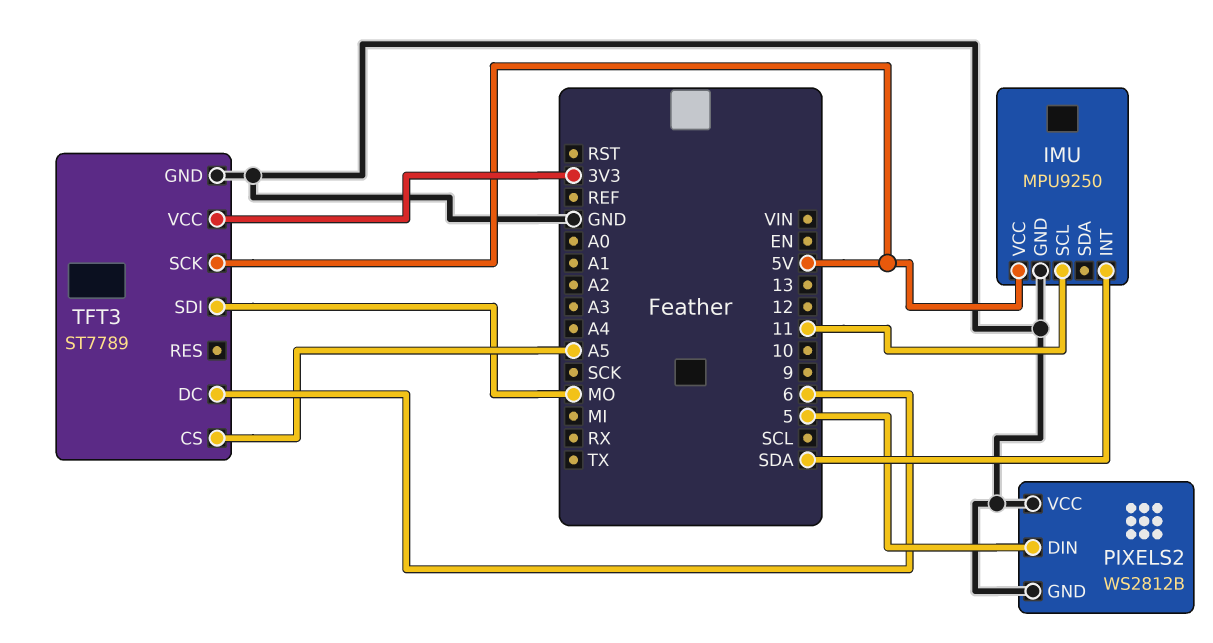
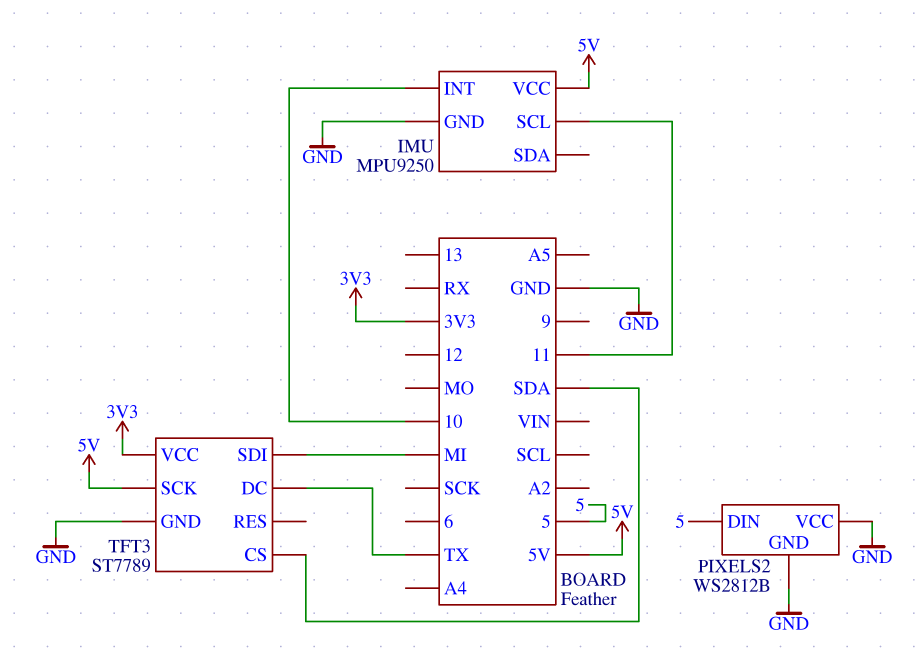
IMU pin INT: SDA -> 10
TFT3 pin CS: A5 -> SDA
TFT3 pin DC: 6 -> TX
TFT3 pin SDI: MO -> MI

